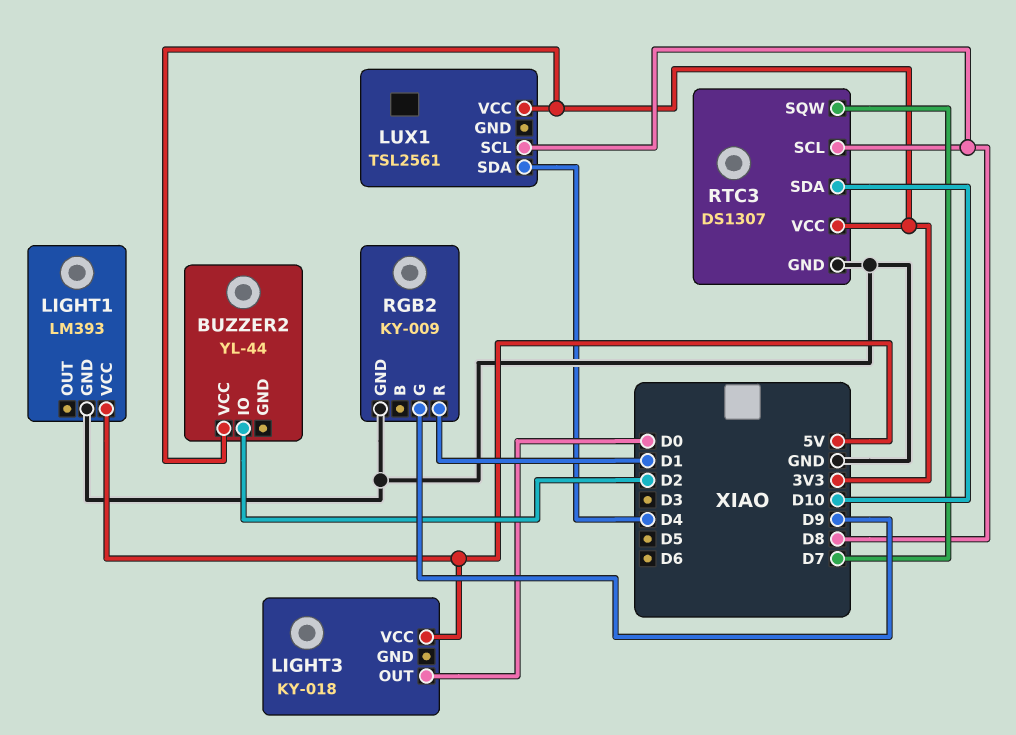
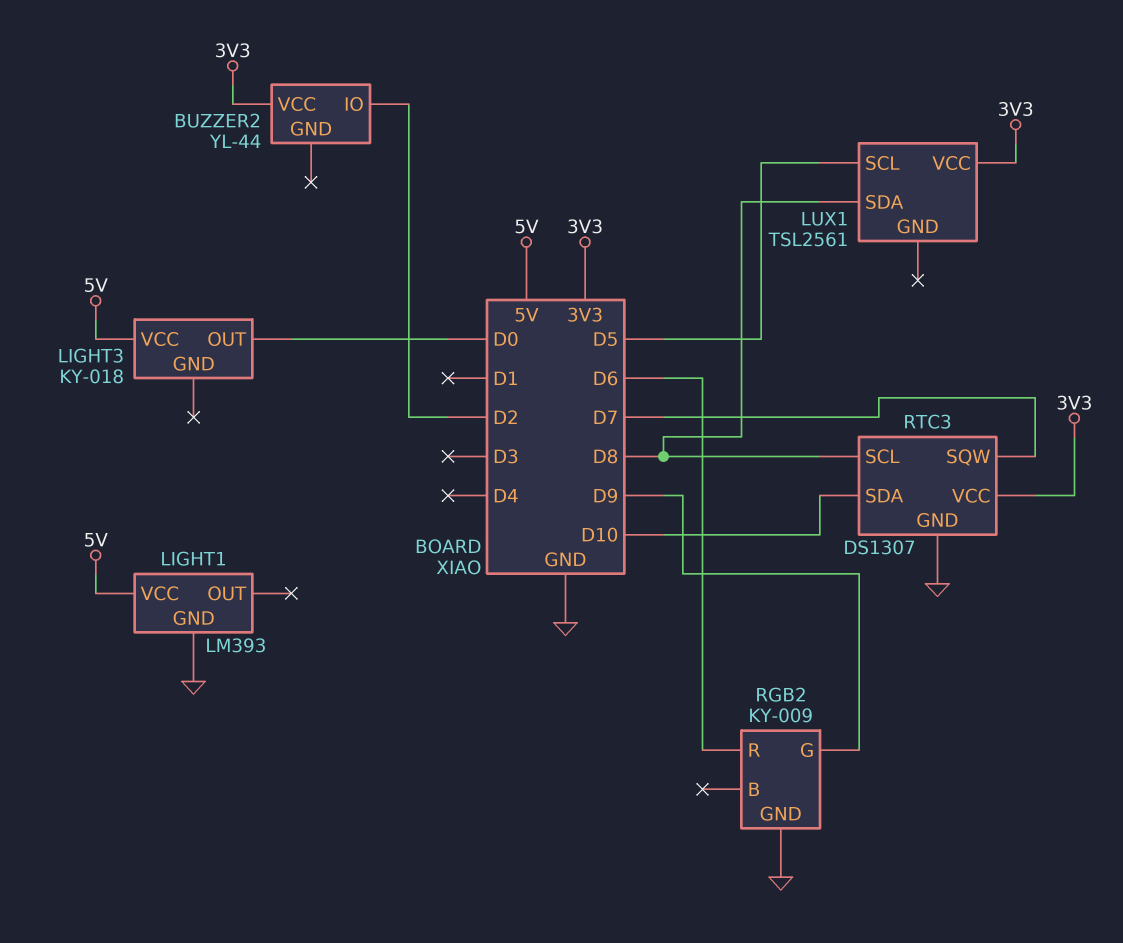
LUX1 pin SCL: D8 -> D5
LUX1 pin SDA: D4 -> D8
RGB2 pin R: D1 -> D6

